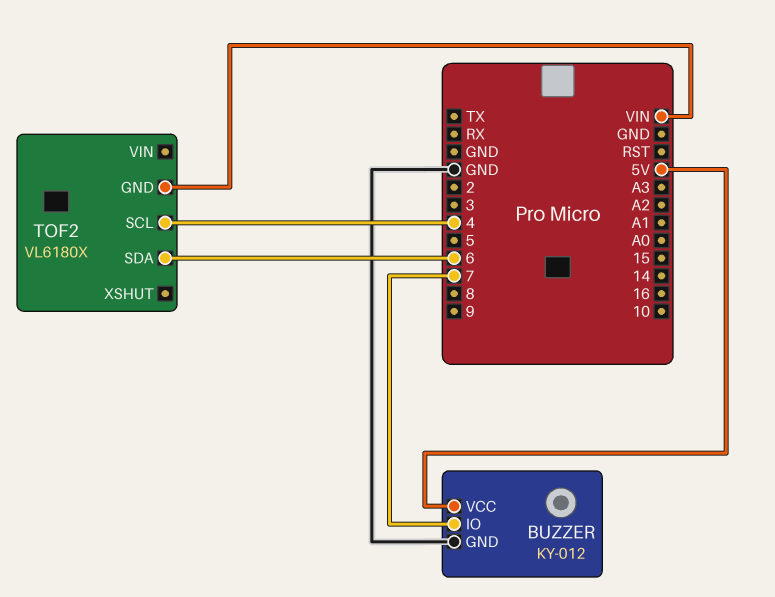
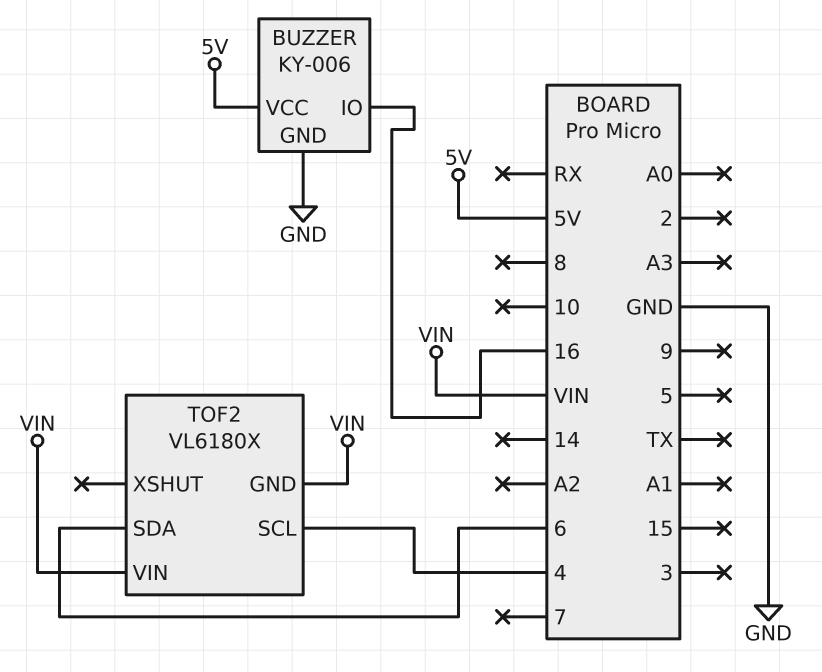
BUZZER: KY-012 -> KY-006
BUZZER pin IO: 7 -> 16
TOF2 pin VIN: none -> VIN

